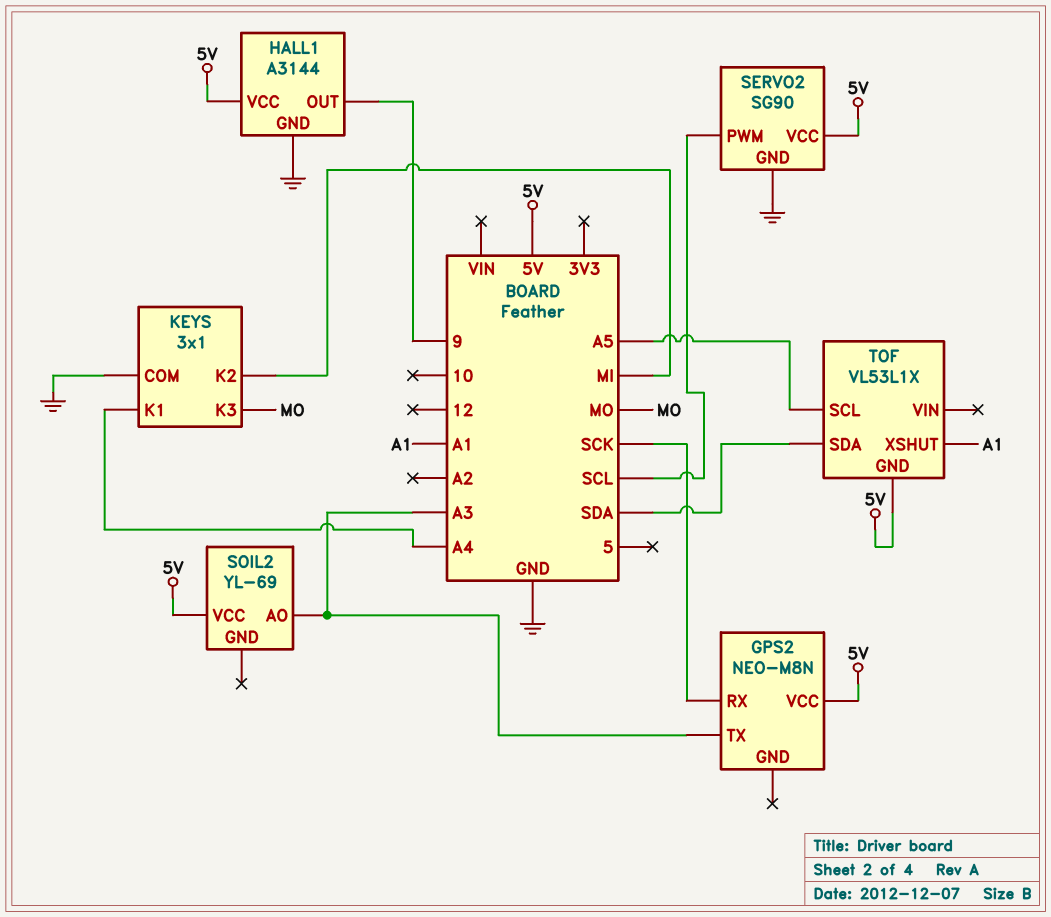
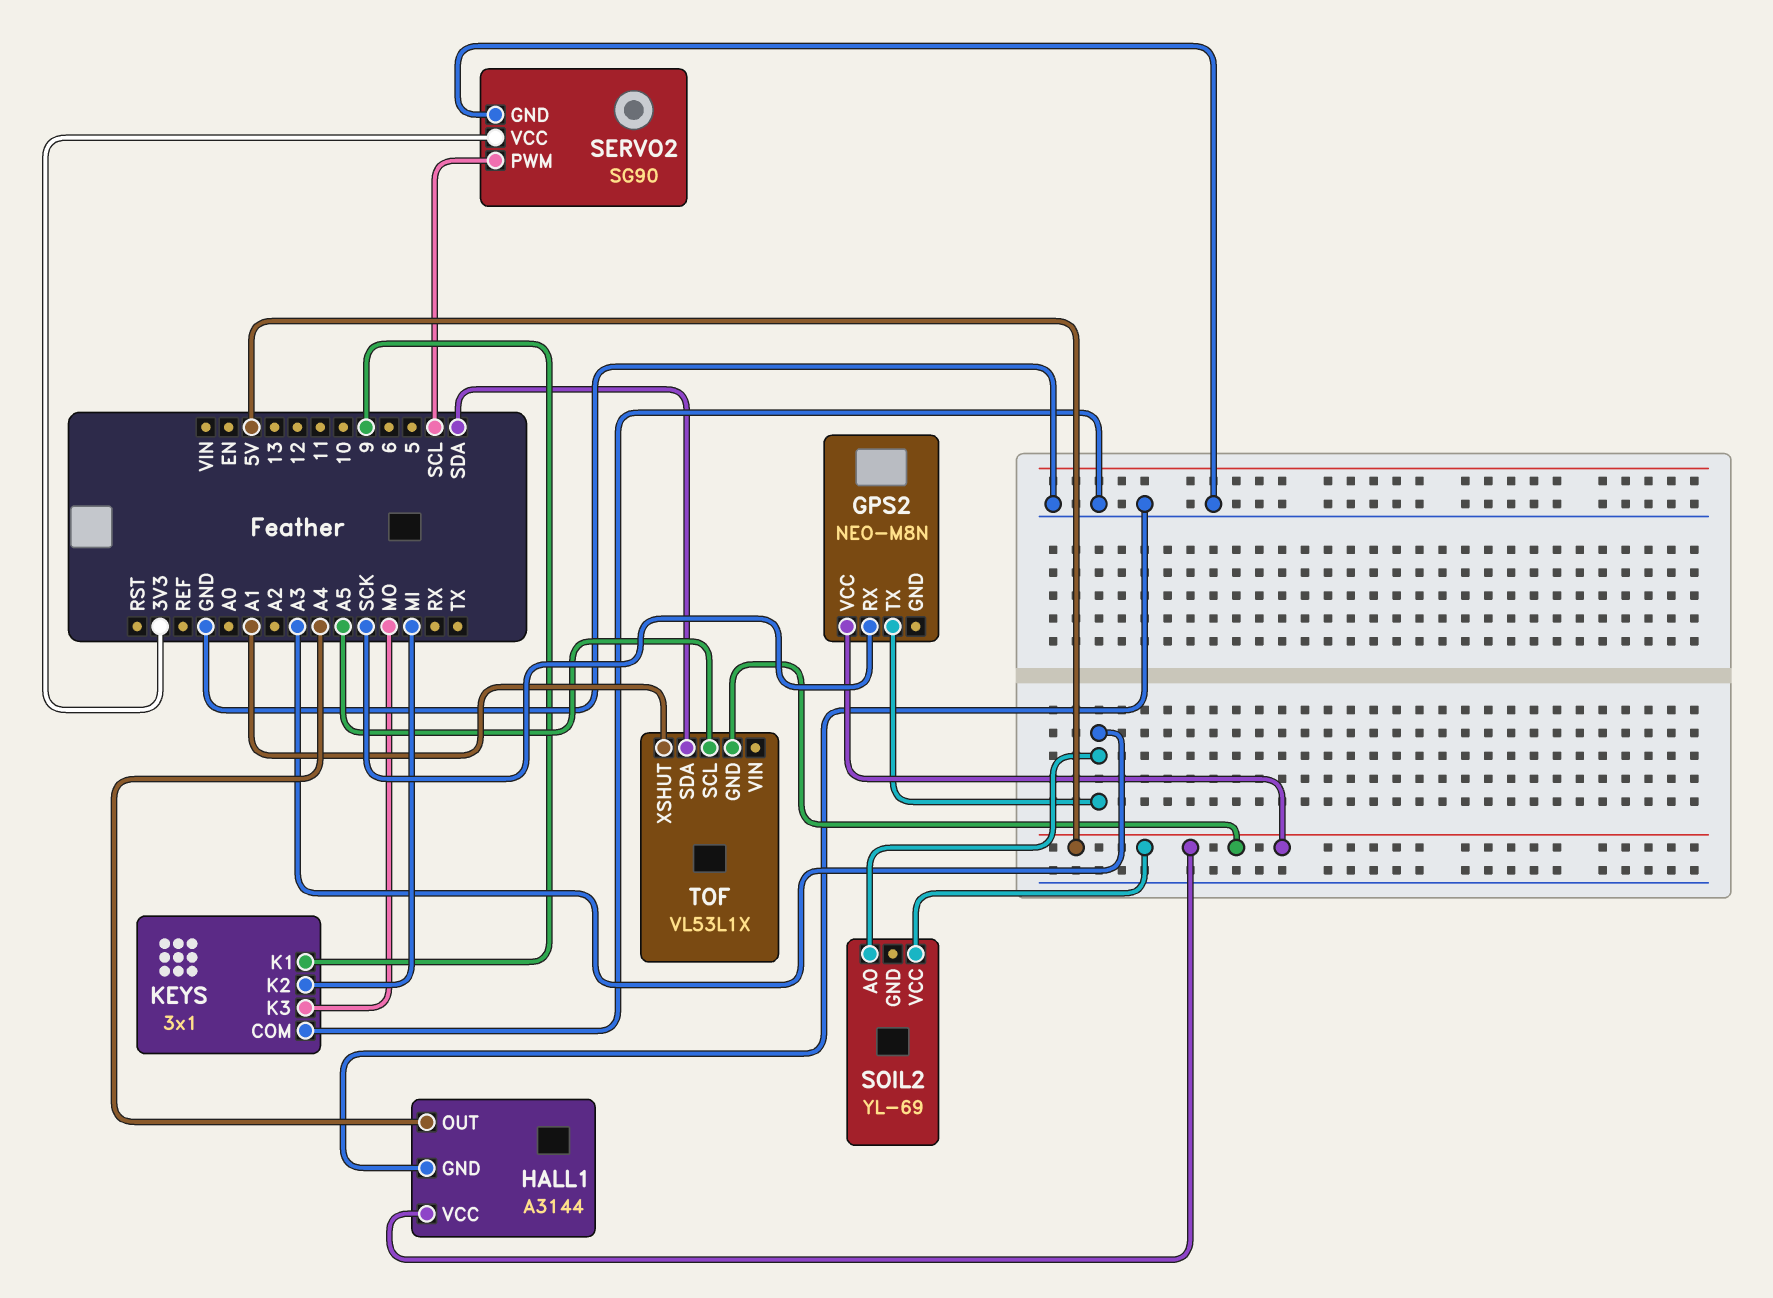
HALL1 pin OUT: 9 -> A4
KEYS pin K1: A4 -> 9
SERVO2 pin VCC: 5V -> 3V3

